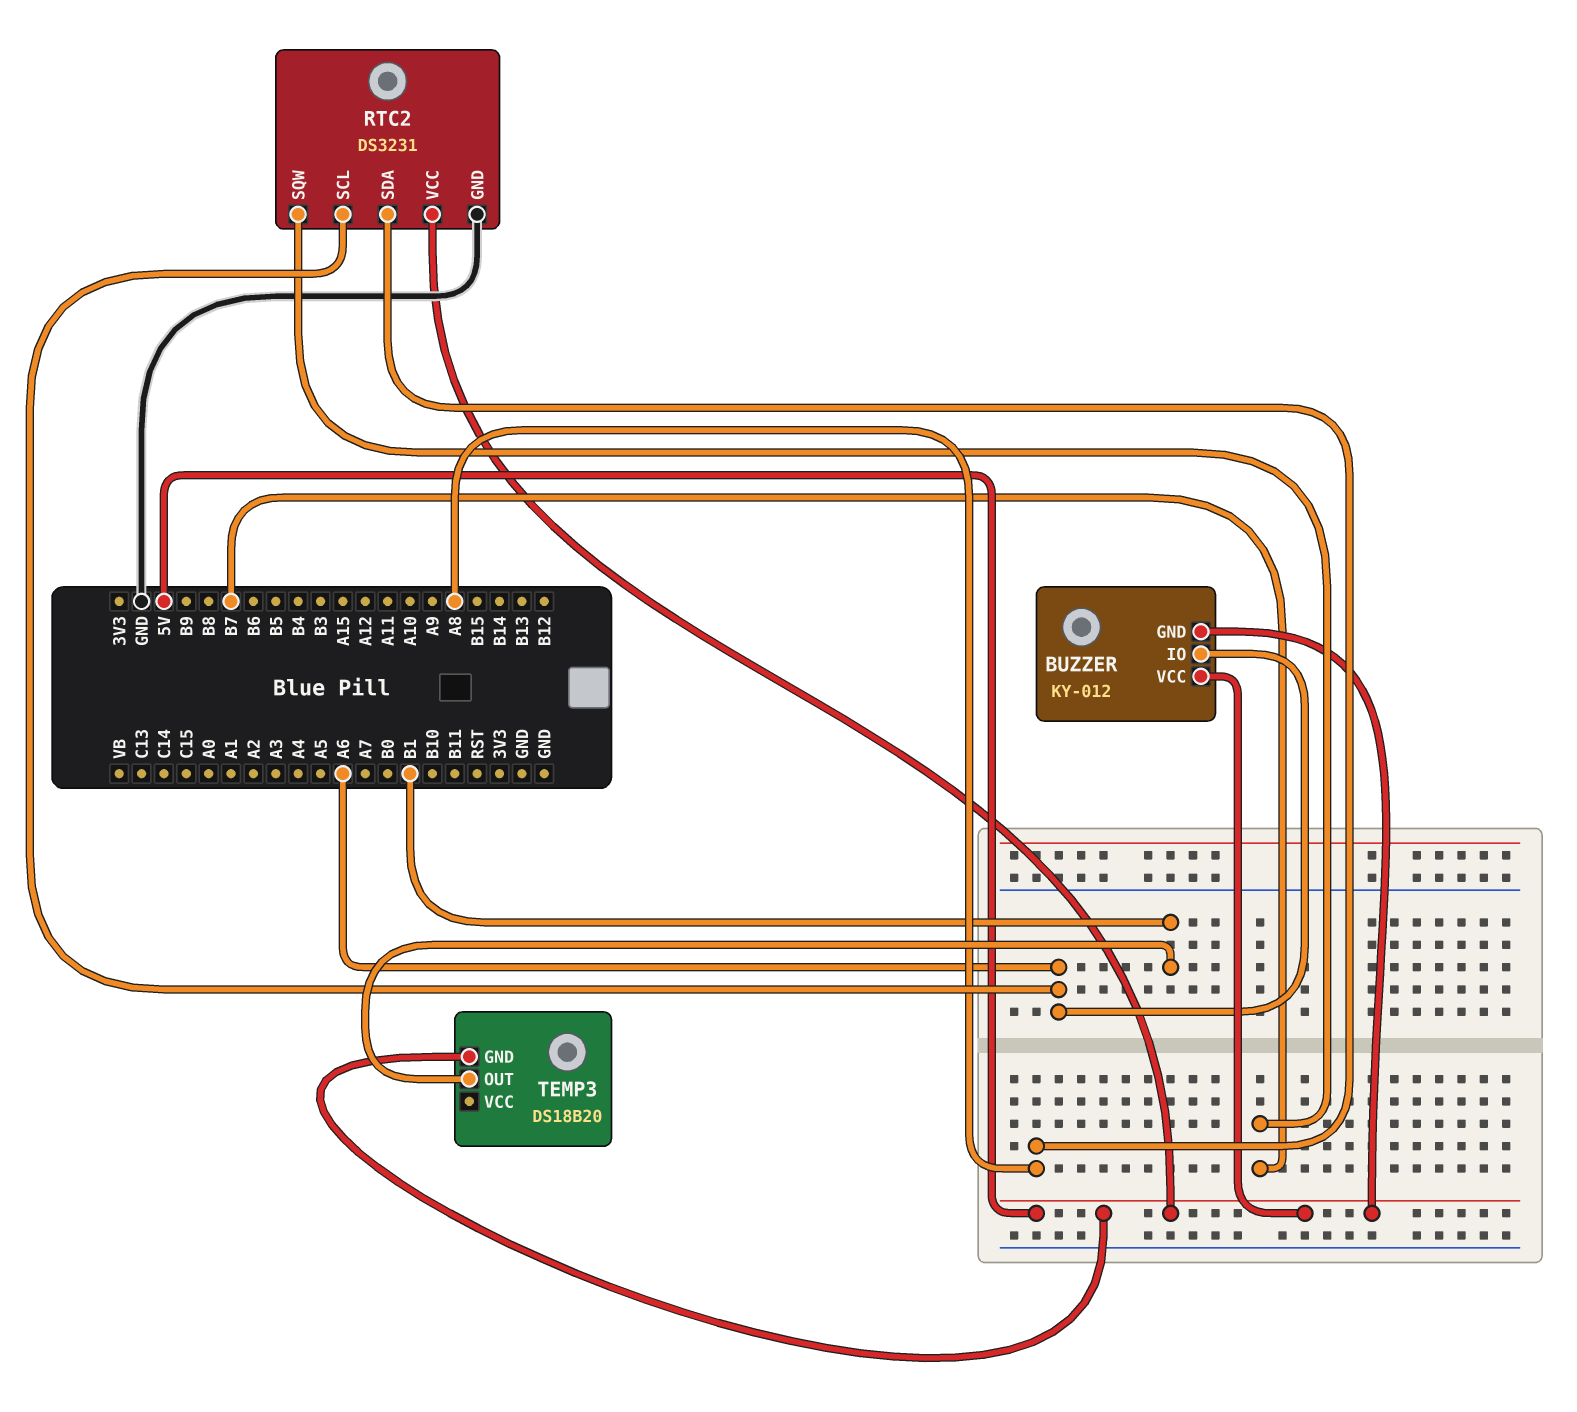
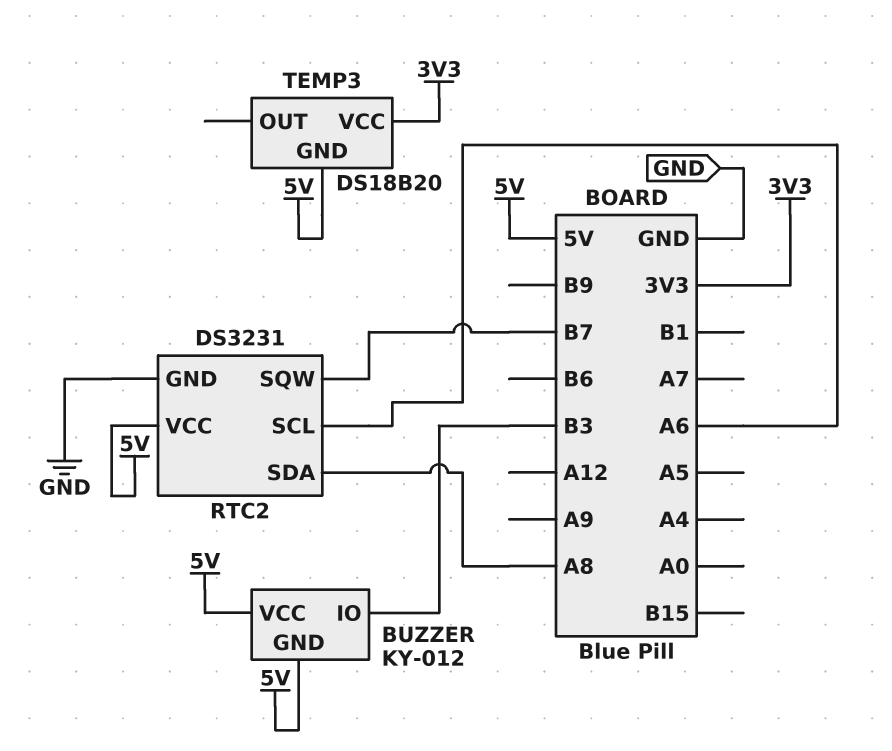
BUZZER pin IO: A6 -> B3
TEMP3 pin OUT: B1 -> none
TEMP3 pin VCC: none -> 3V3

